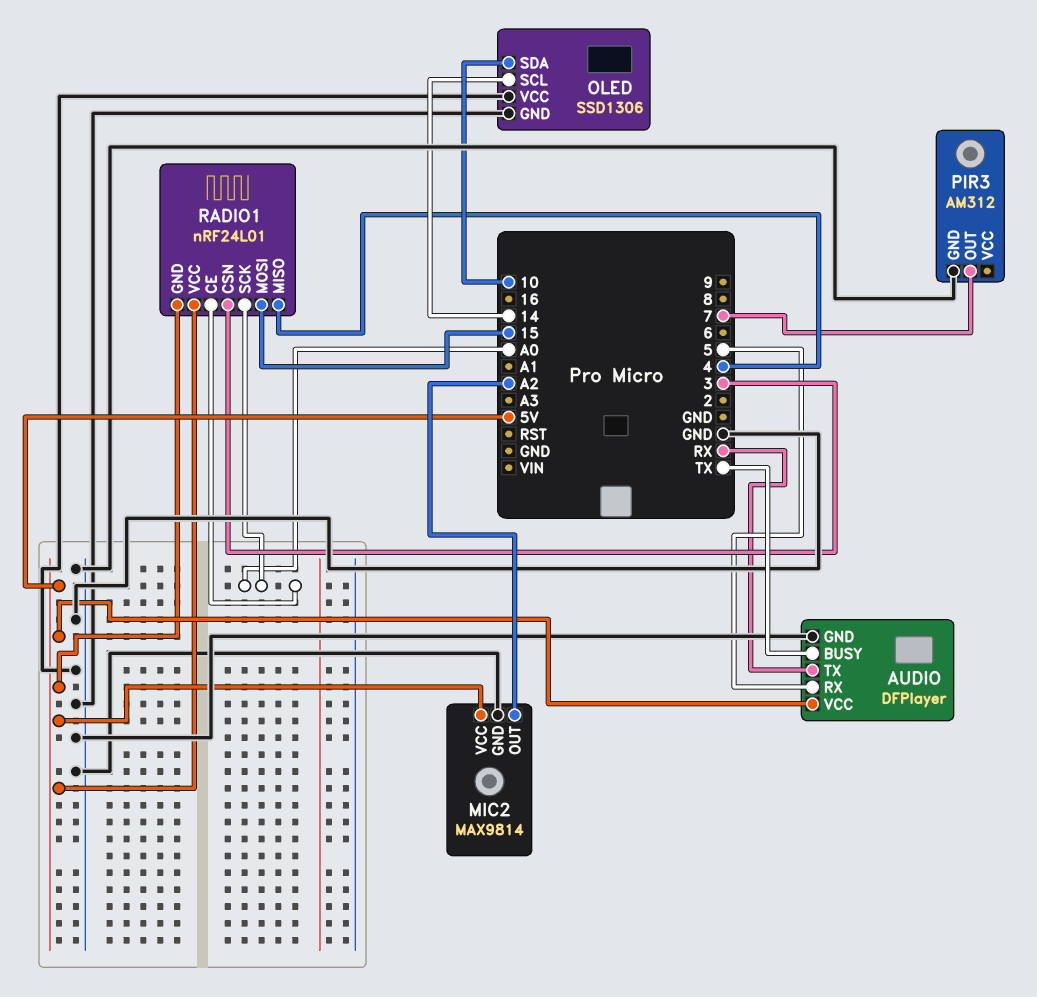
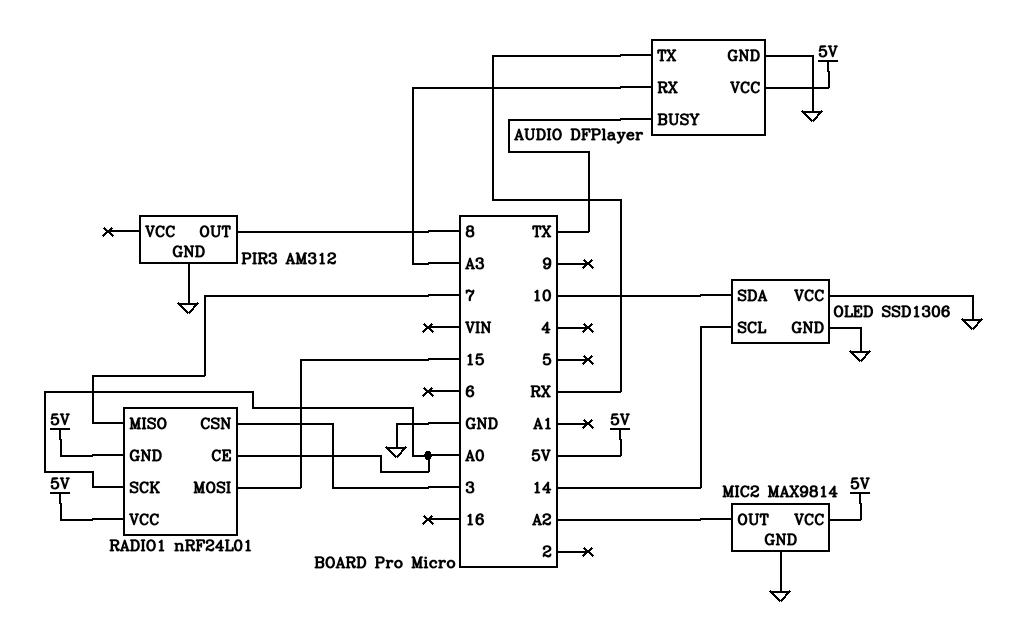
AUDIO pin RX: 5 -> A3
PIR3 pin OUT: 7 -> 8
RADIO1 pin MISO: 4 -> 7

